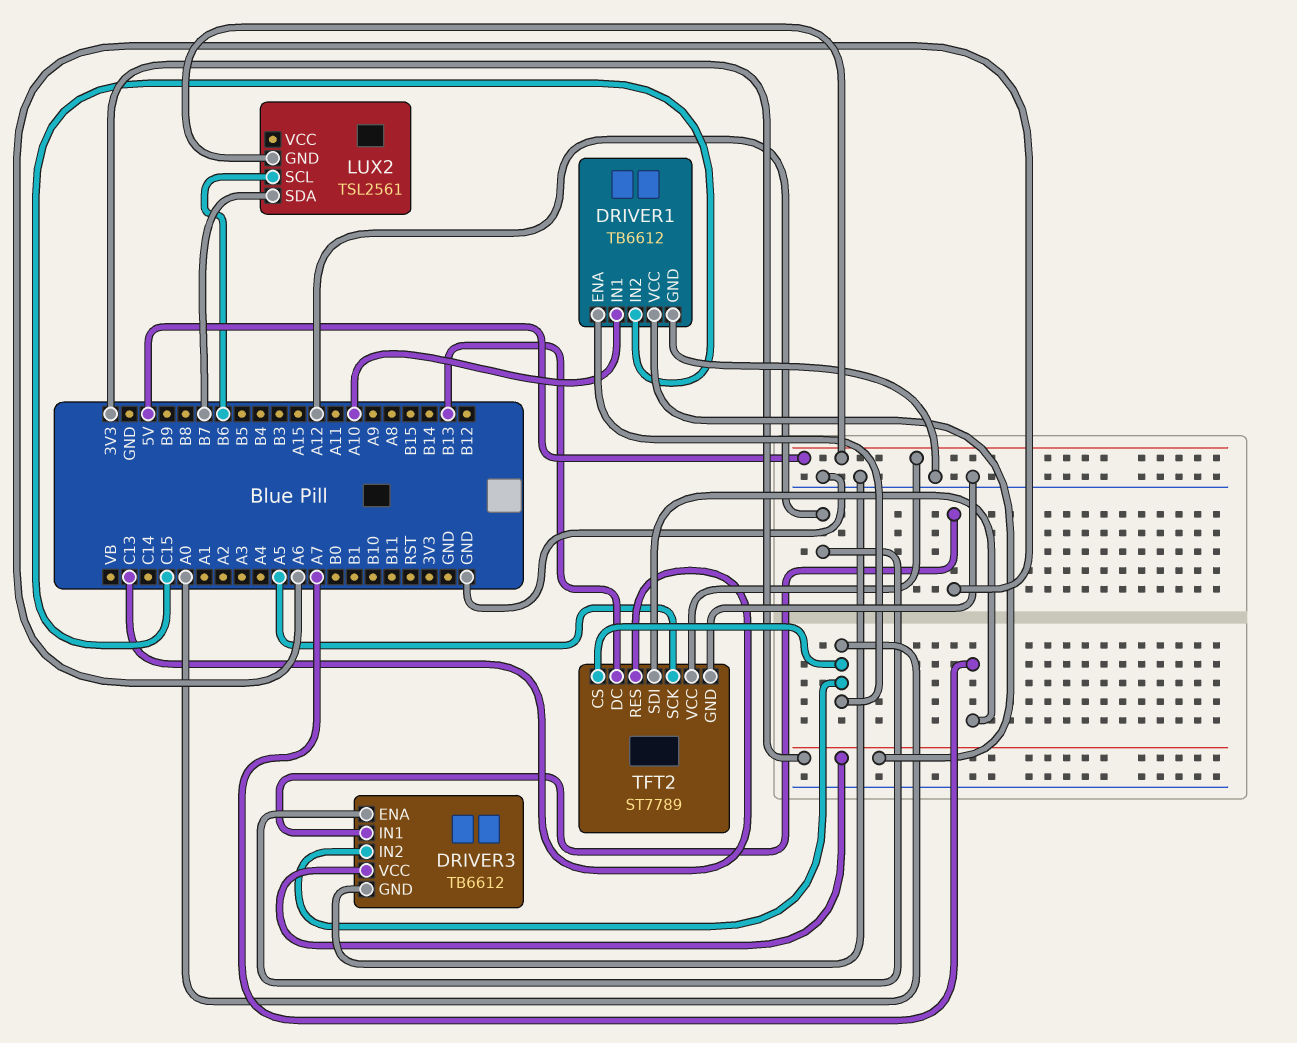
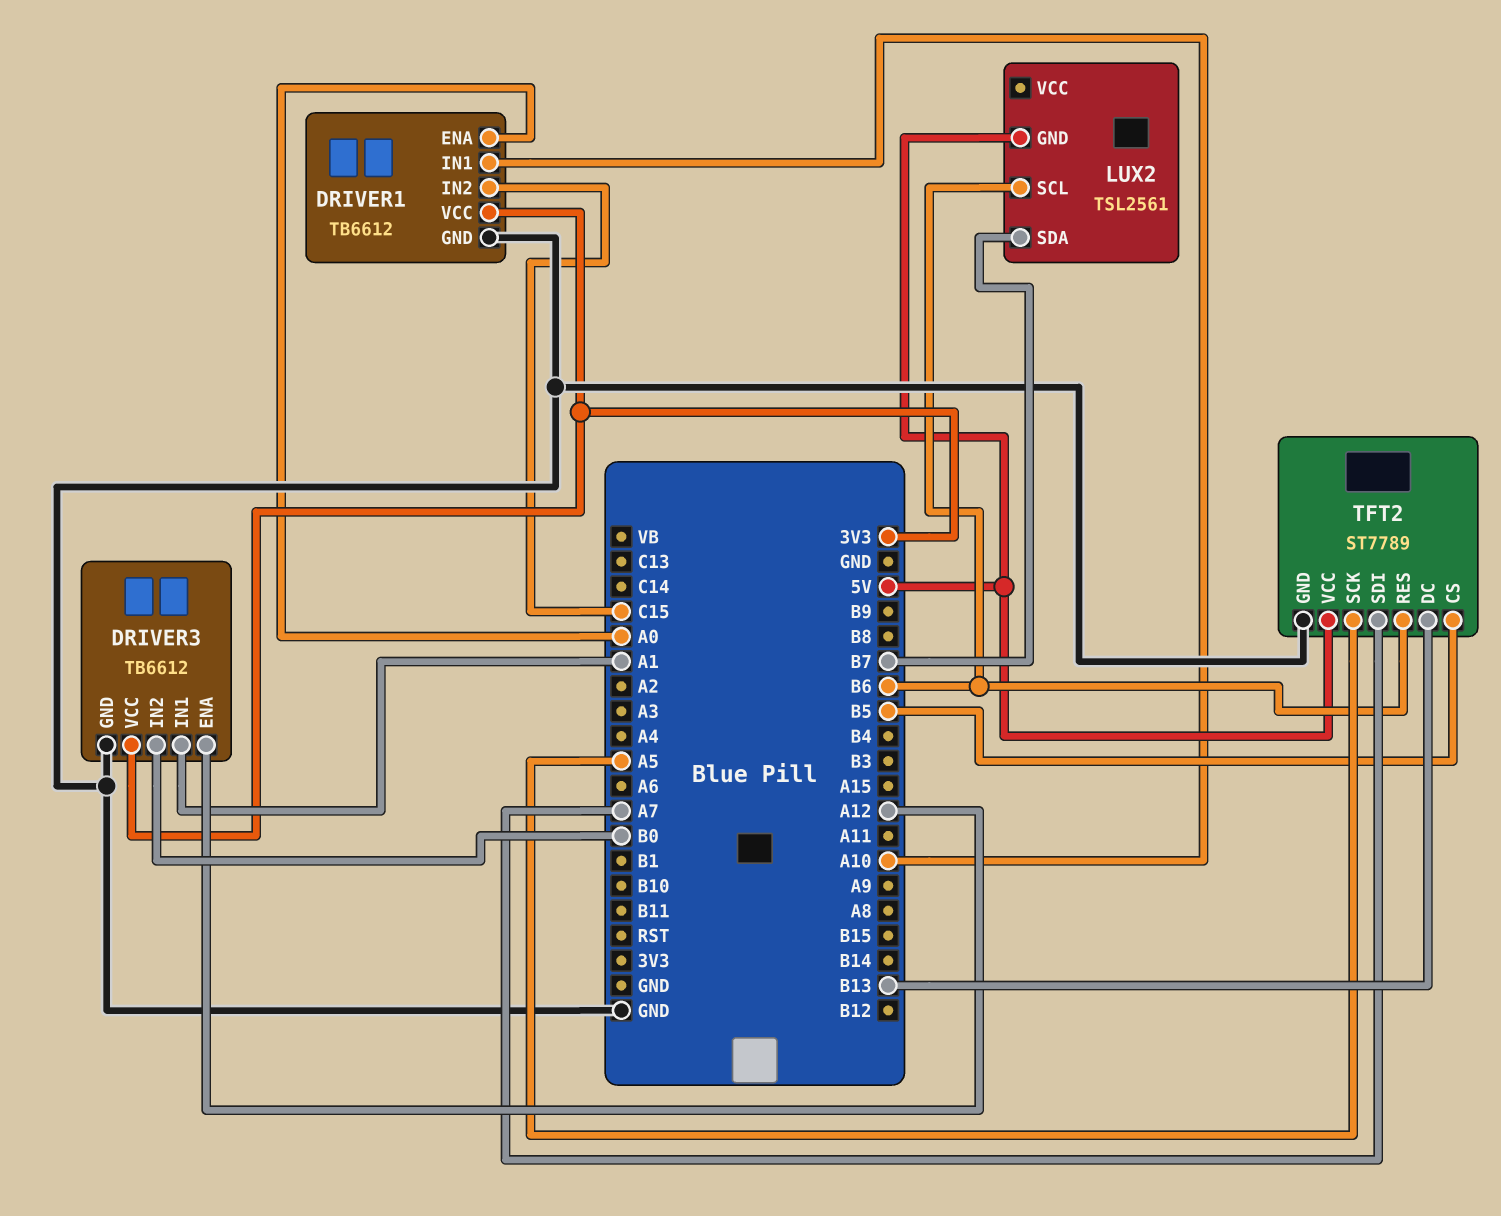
DRIVER3 pin IN1: A6 -> A1
DRIVER3 pin IN2: A0 -> B0
TFT2 pin CS: A0 -> B5
TFT2 pin RES: C13 -> B6

